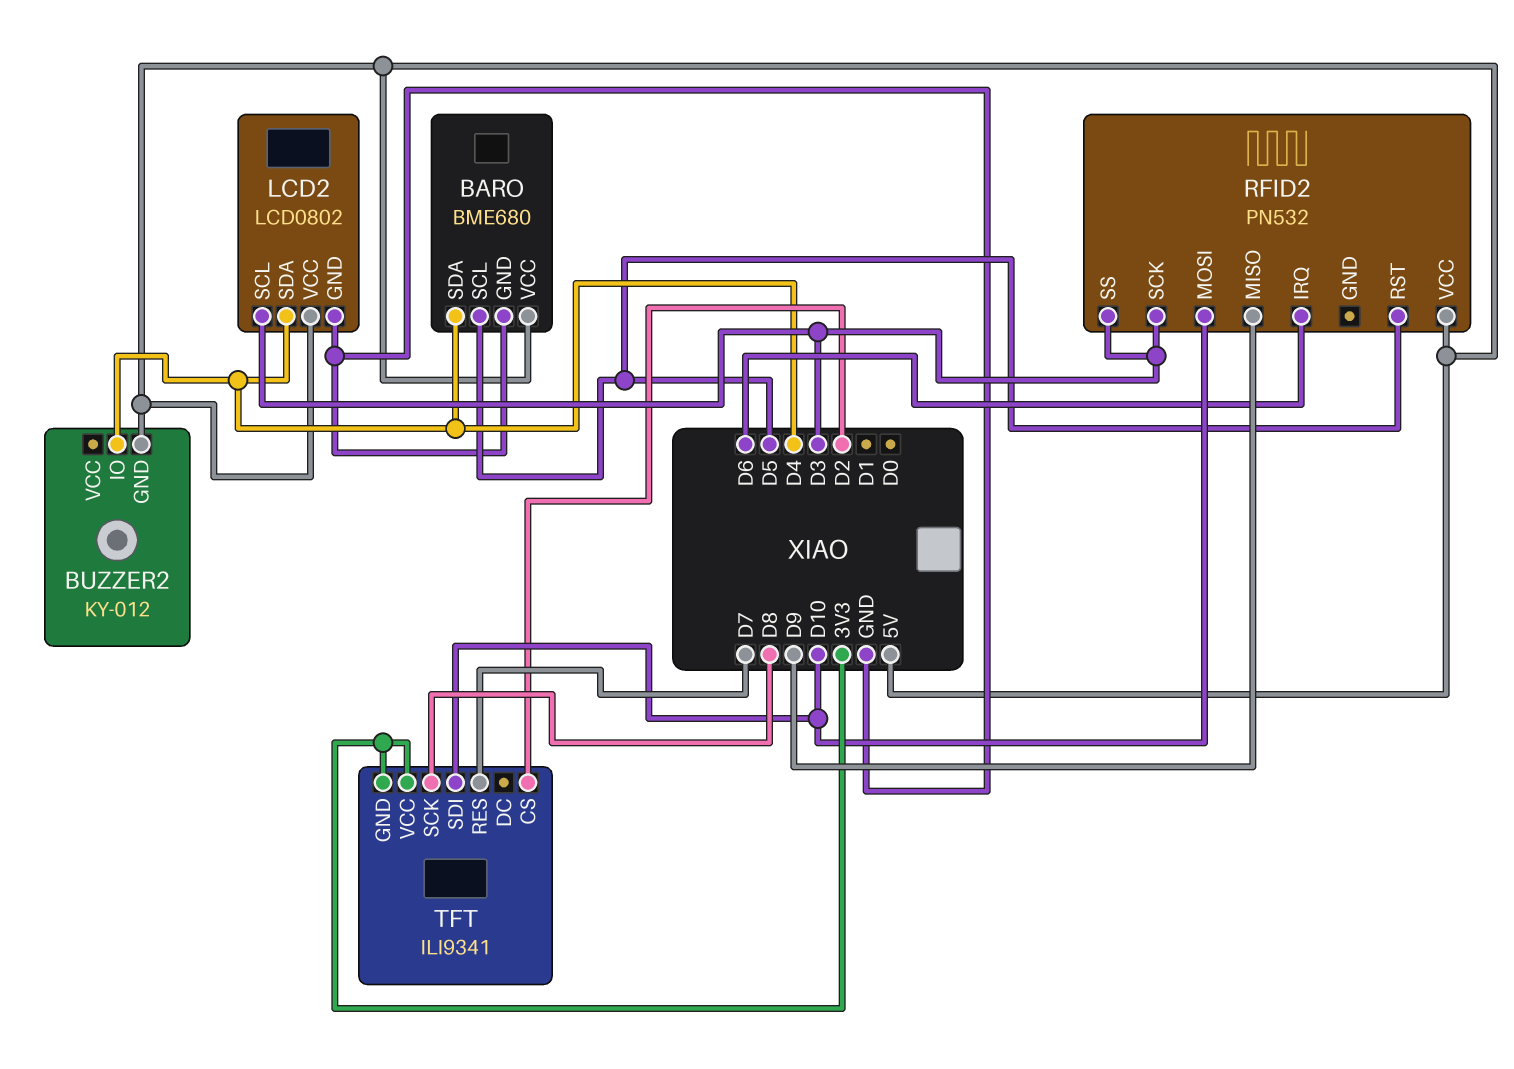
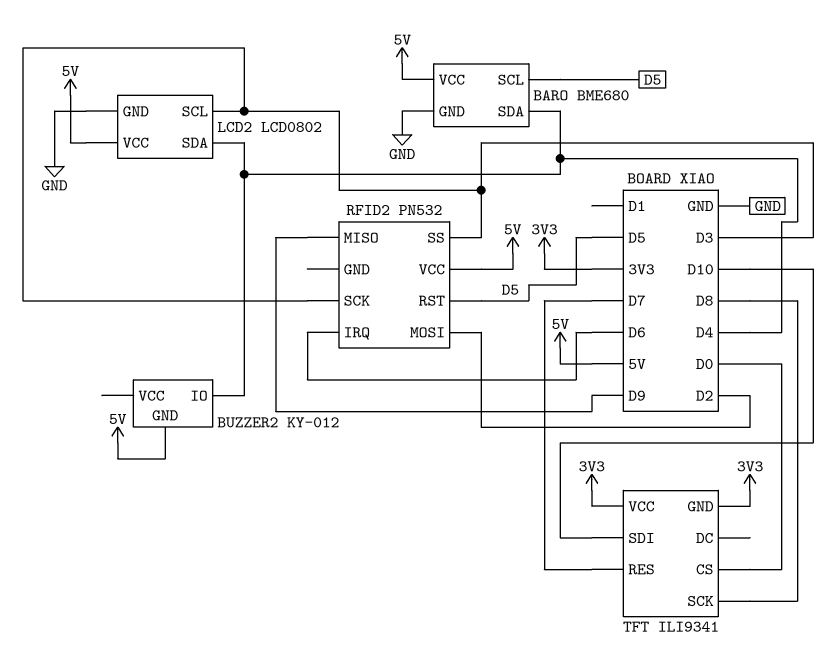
RFID2 pin MOSI: D10 -> D2
TFT pin CS: D2 -> D0

